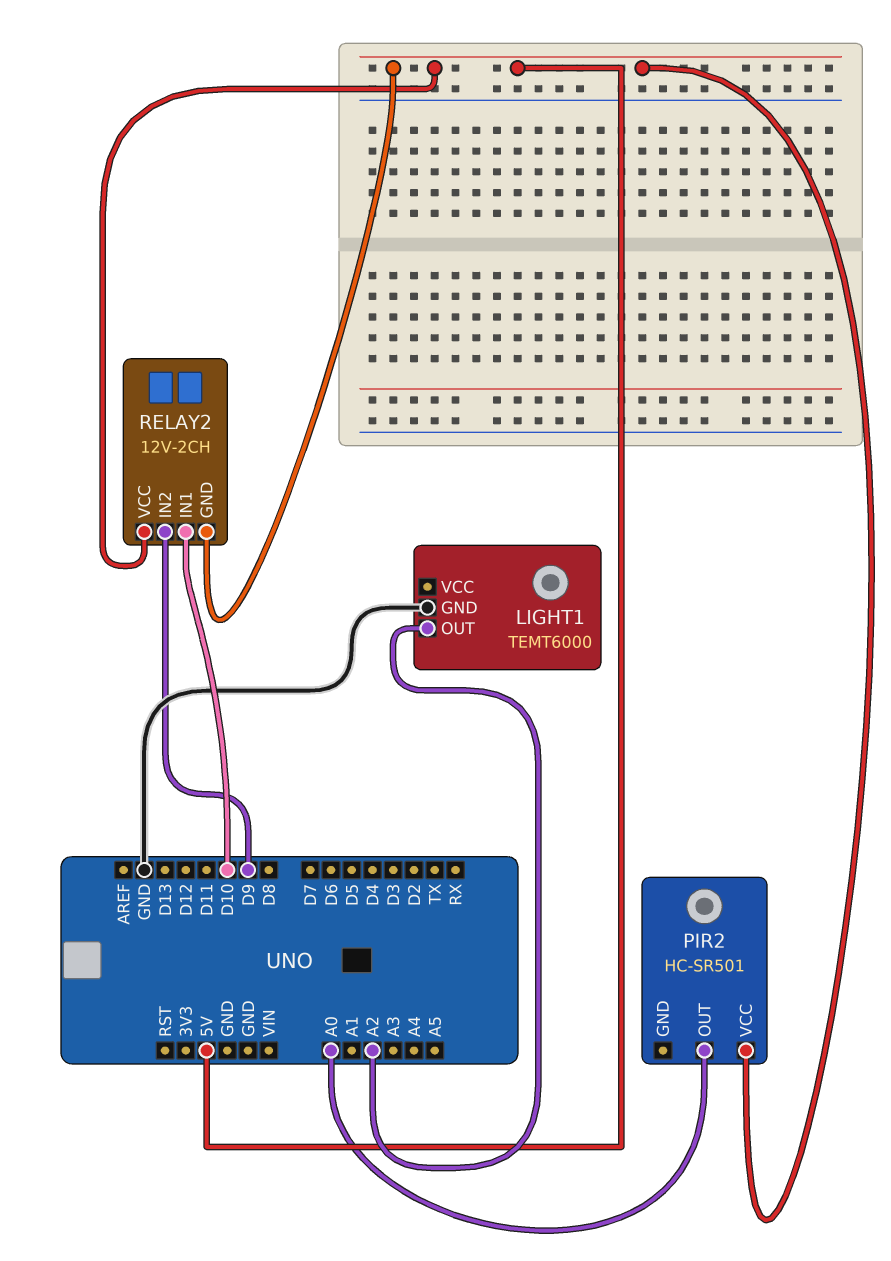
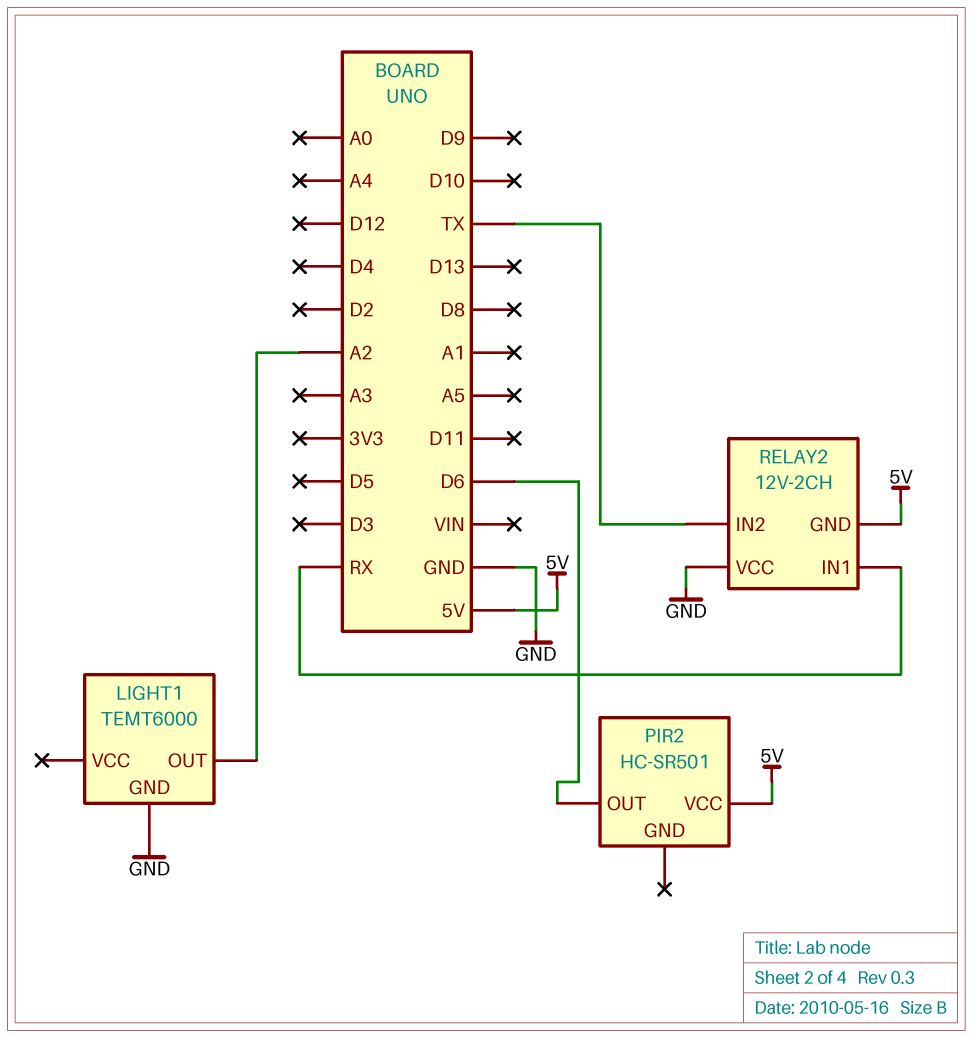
PIR2 pin OUT: A0 -> D6
RELAY2 pin IN1: D10 -> RX
RELAY2 pin IN2: D9 -> TX
RELAY2 pin VCC: 5V -> GND

